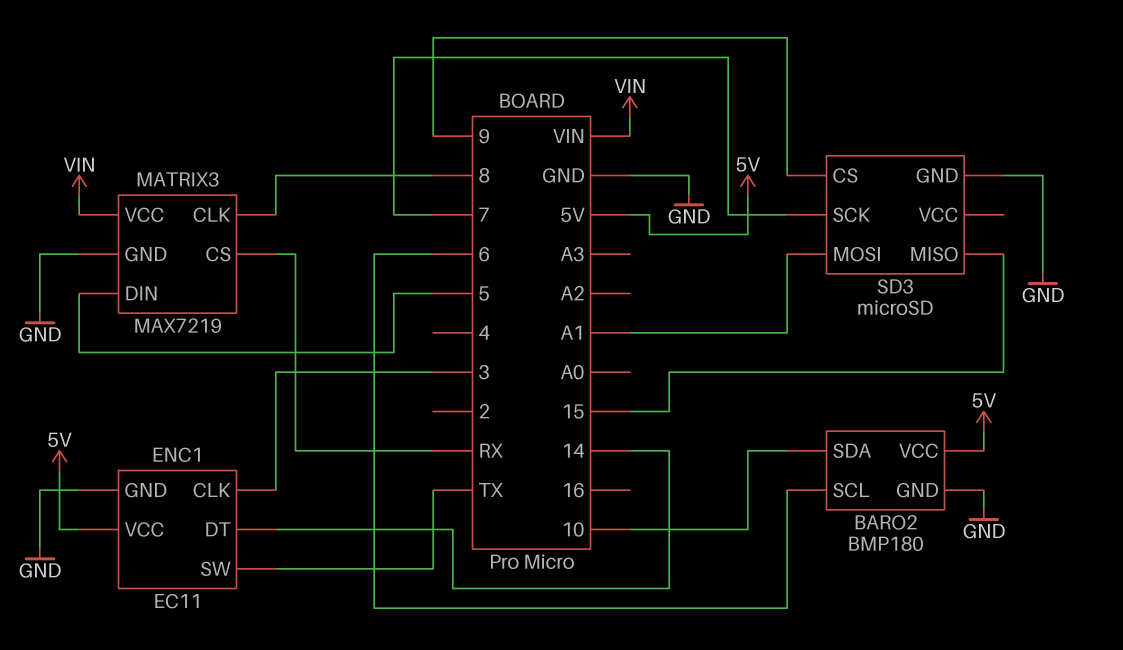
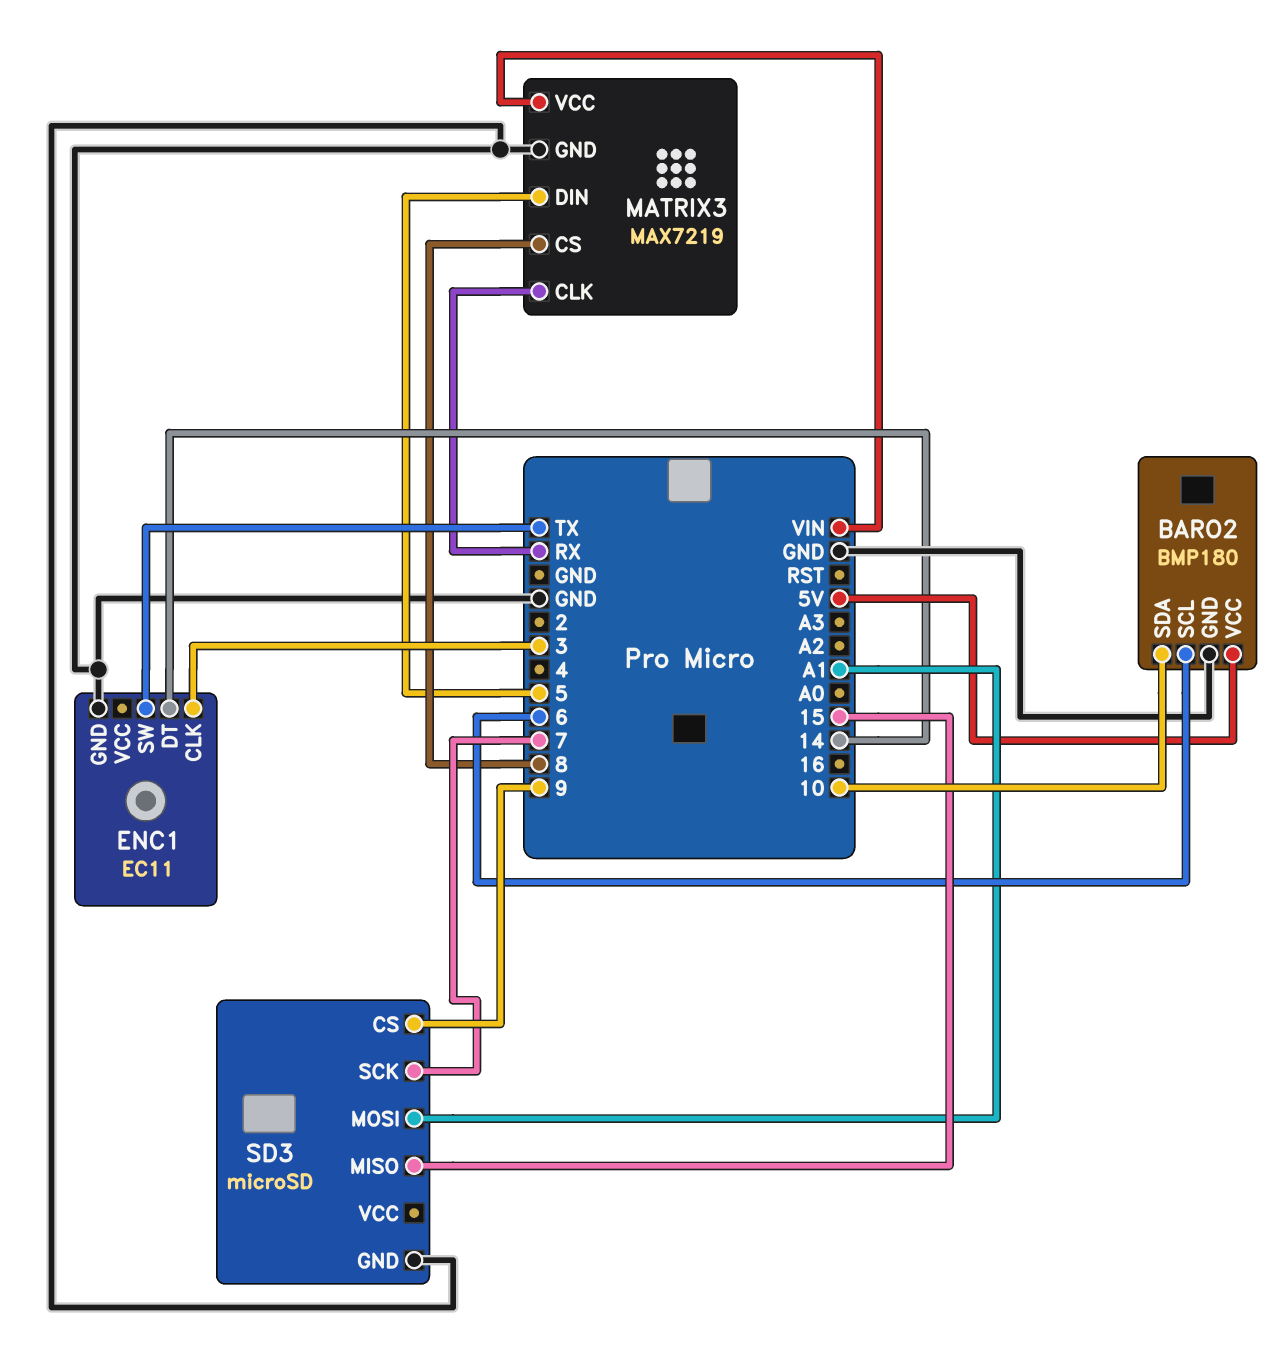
ENC1 pin VCC: 5V -> none
MATRIX3 pin CLK: 8 -> RX
MATRIX3 pin CS: RX -> 8

